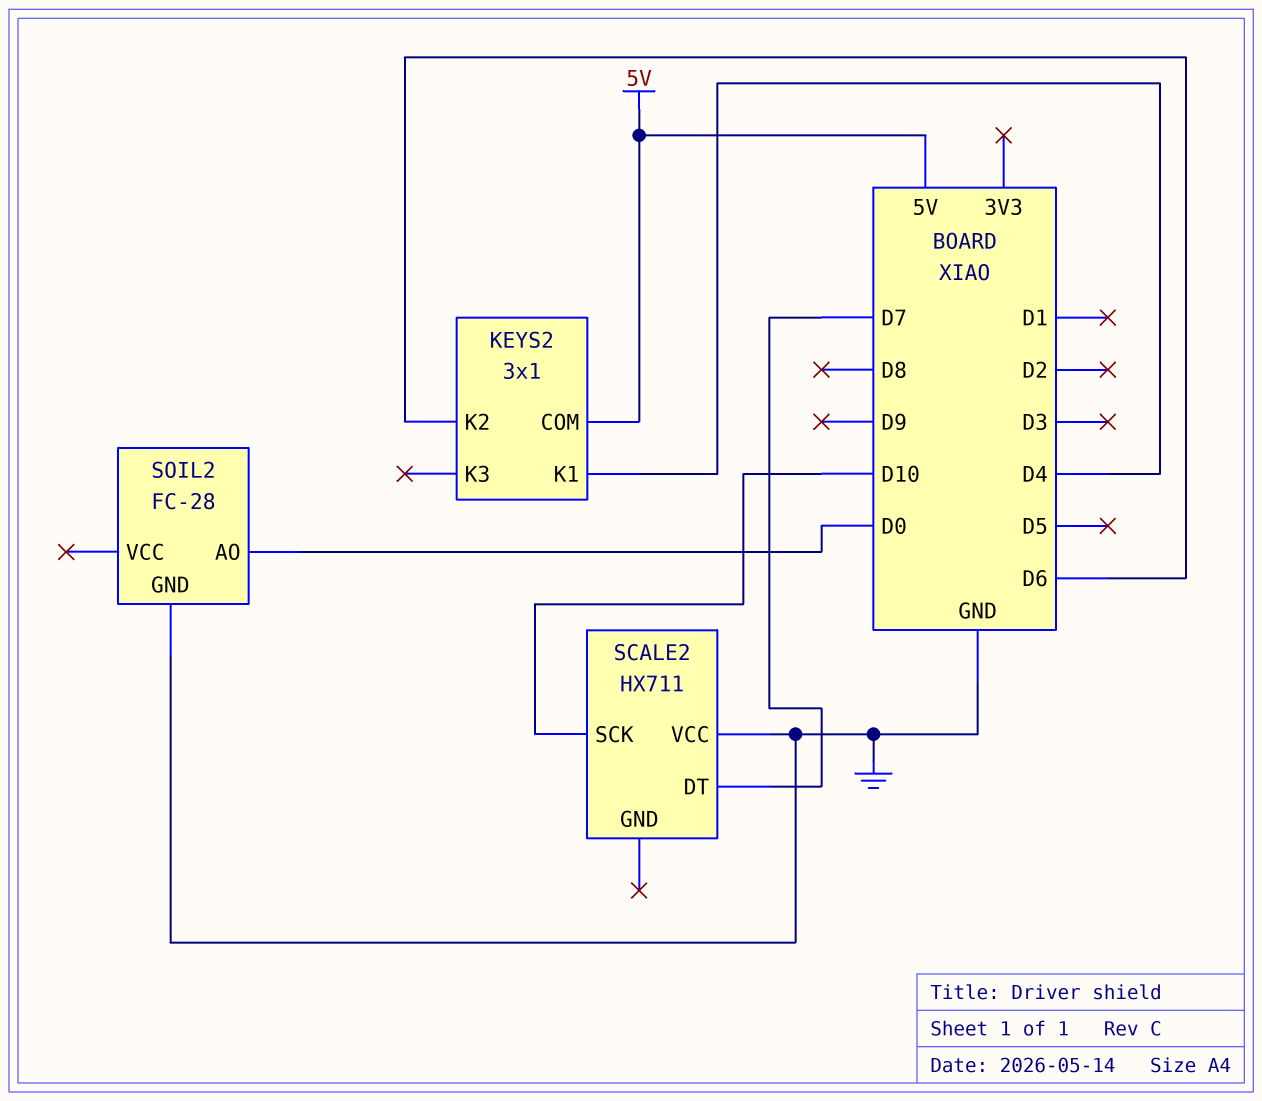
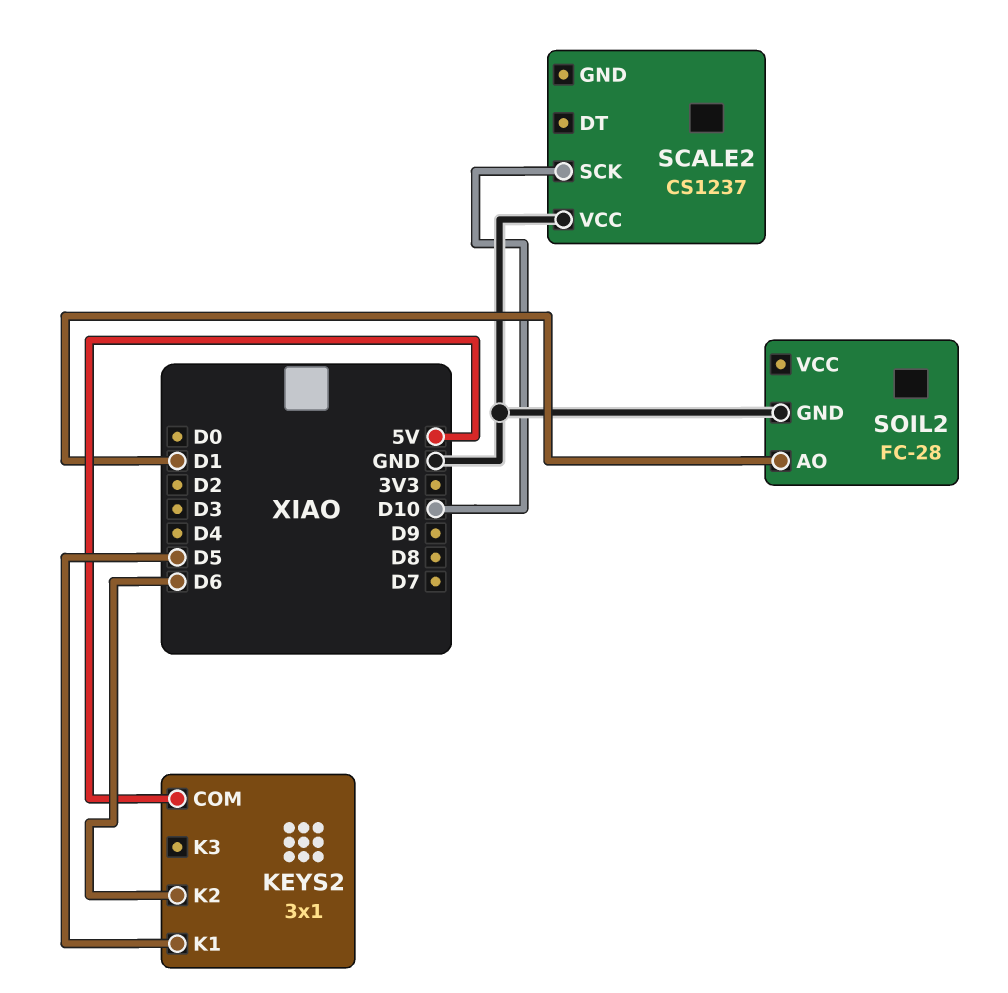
KEYS2 pin K1: D4 -> D5
SCALE2: HX711 -> CS1237
SCALE2 pin DT: D7 -> none
SOIL2 pin AO: D0 -> D1

